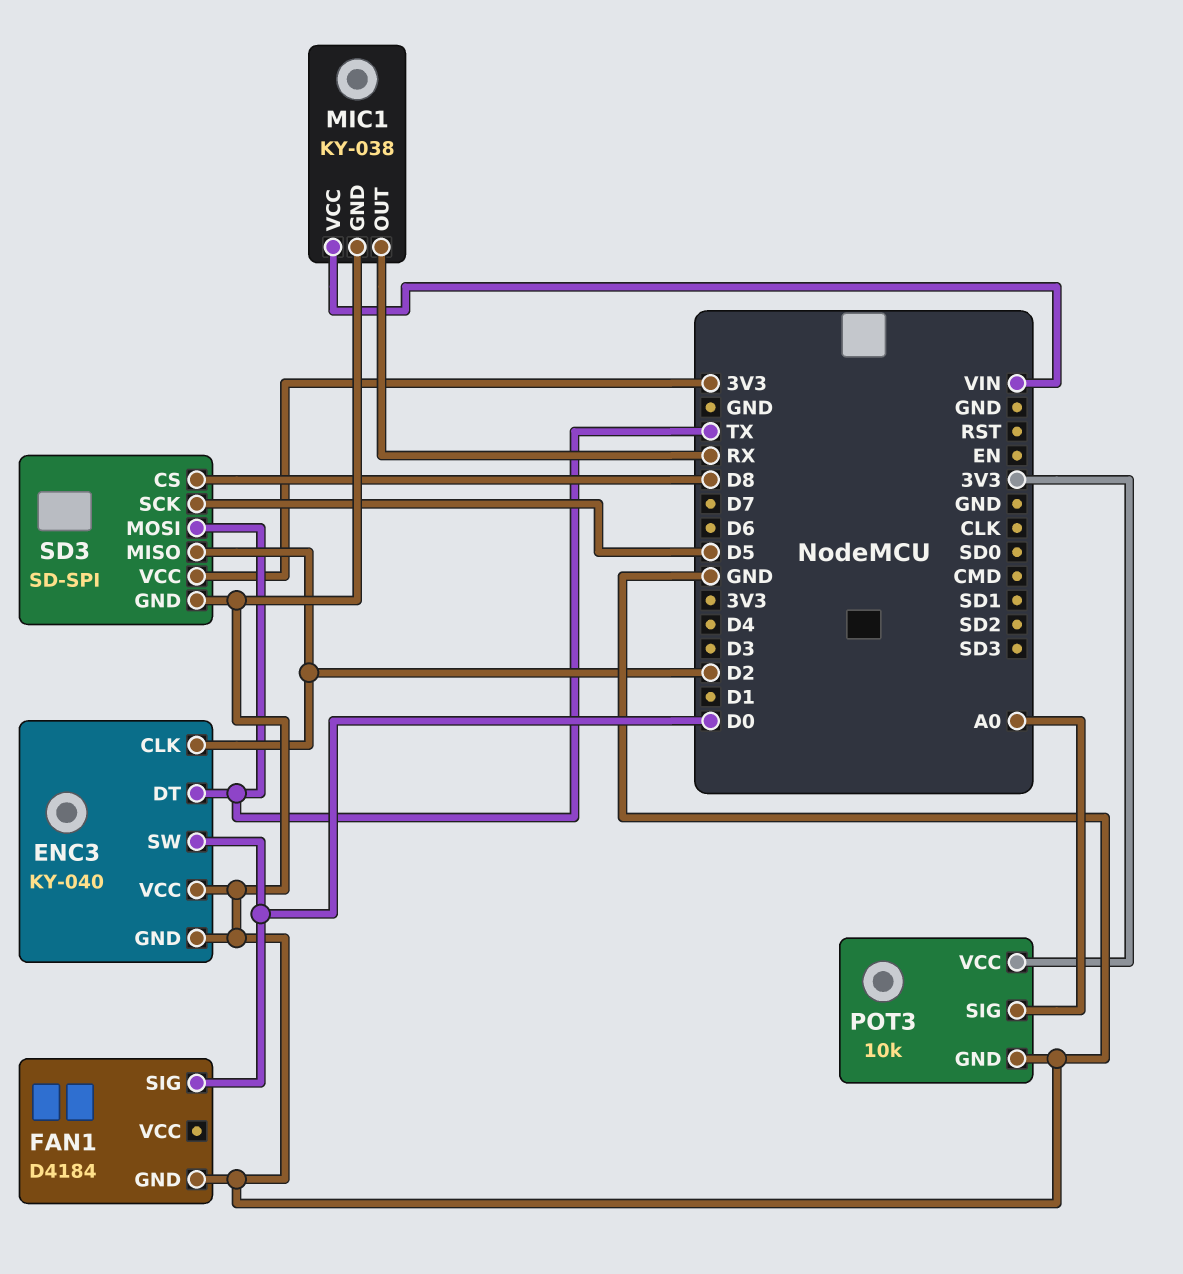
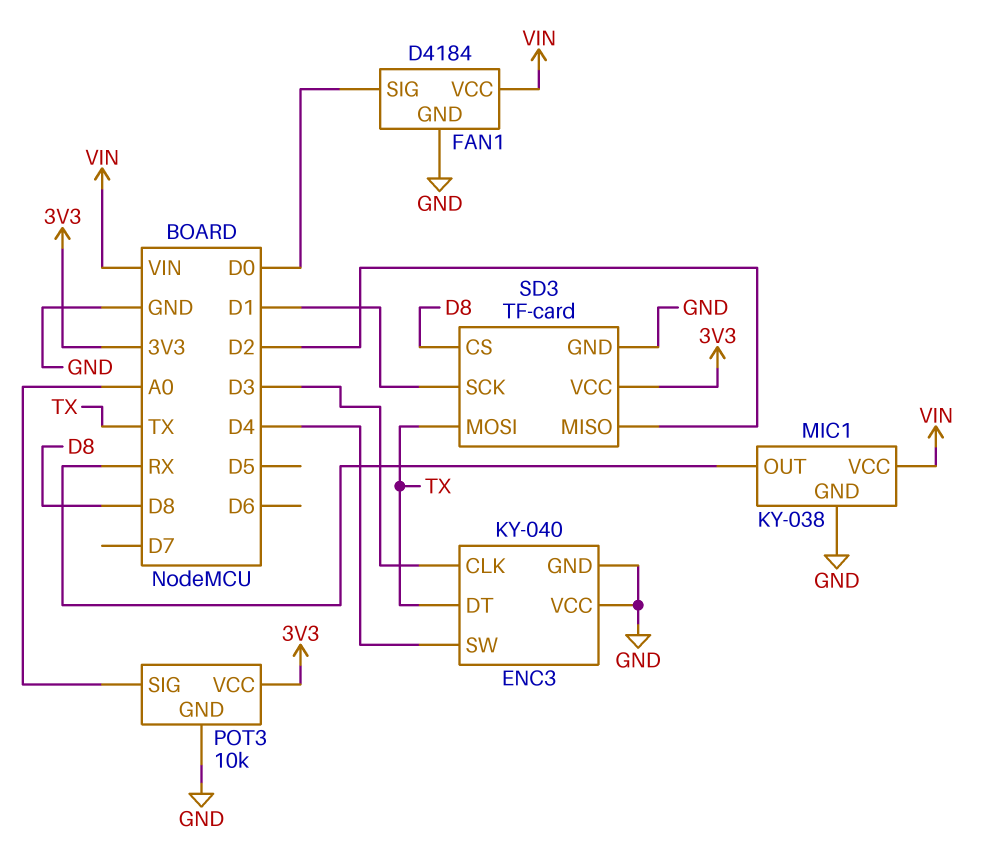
ENC3 pin CLK: D2 -> D3
ENC3 pin SW: D0 -> D4
FAN1 pin VCC: none -> VIN
SD3: SD-SPI -> TF-card
SD3 pin SCK: D5 -> D1

